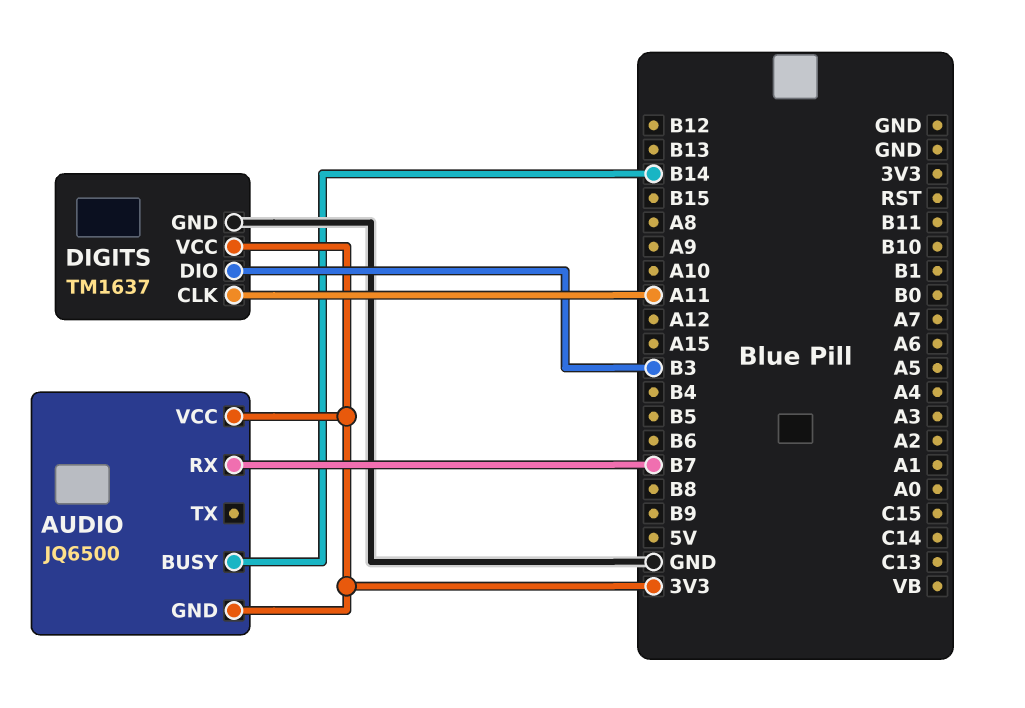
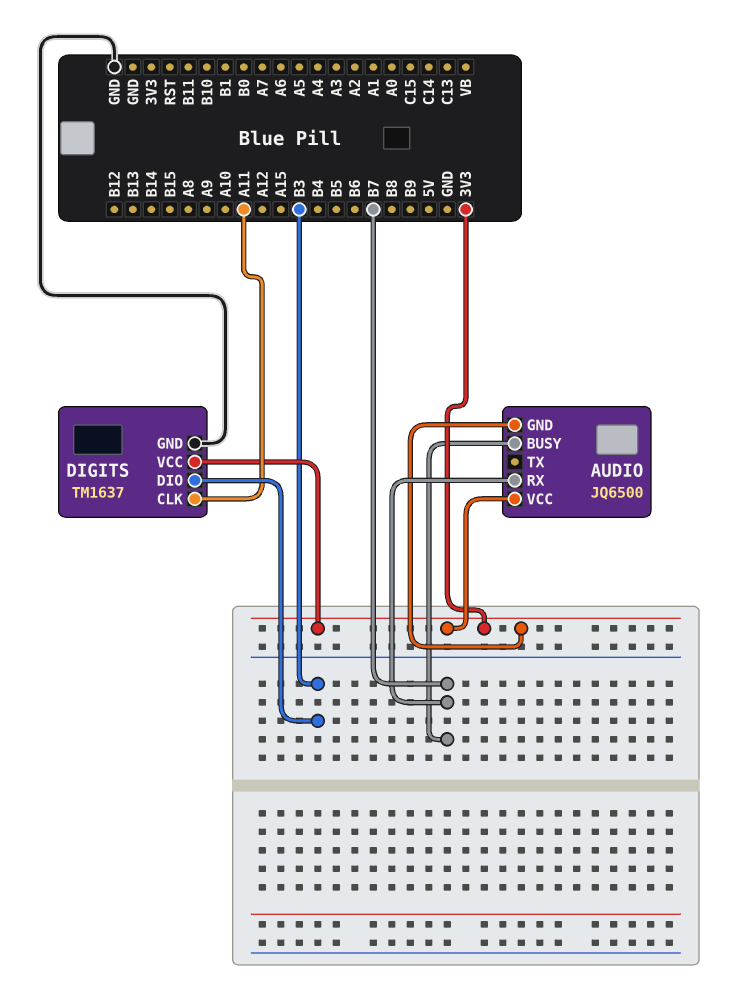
AUDIO pin BUSY: B14 -> B7

